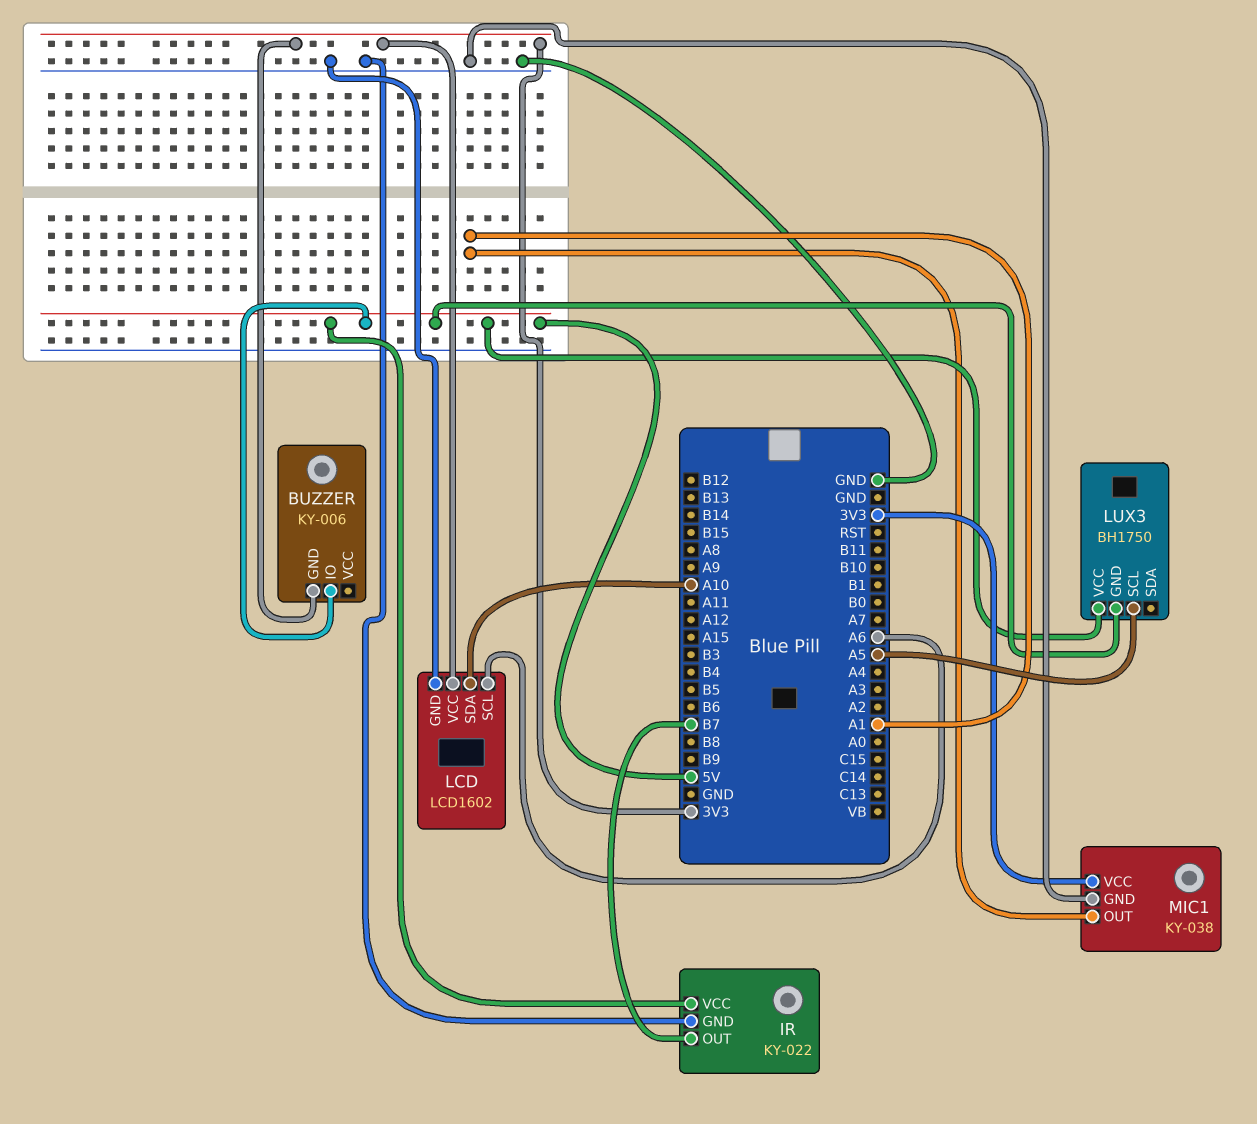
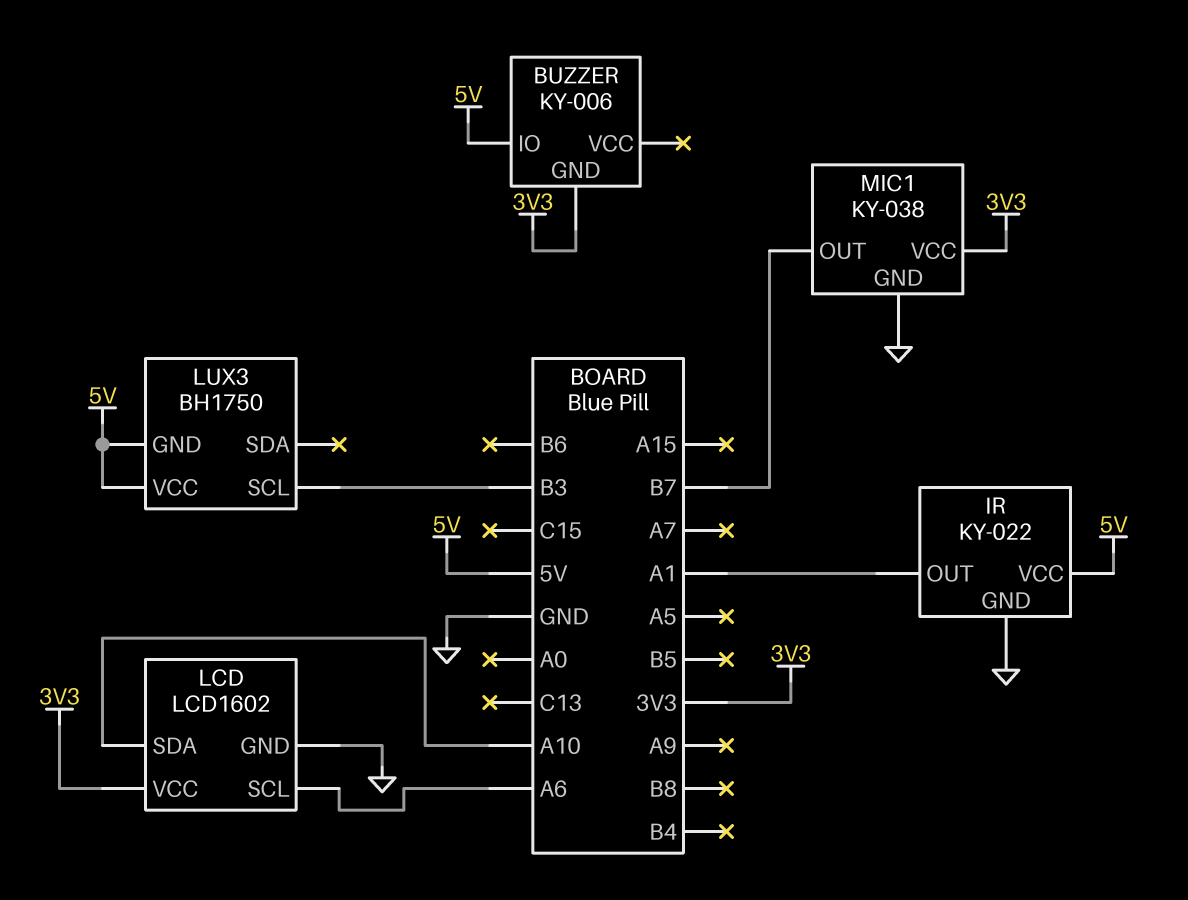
IR pin OUT: B7 -> A1
LUX3 pin SCL: A5 -> B3
MIC1 pin OUT: A1 -> B7

